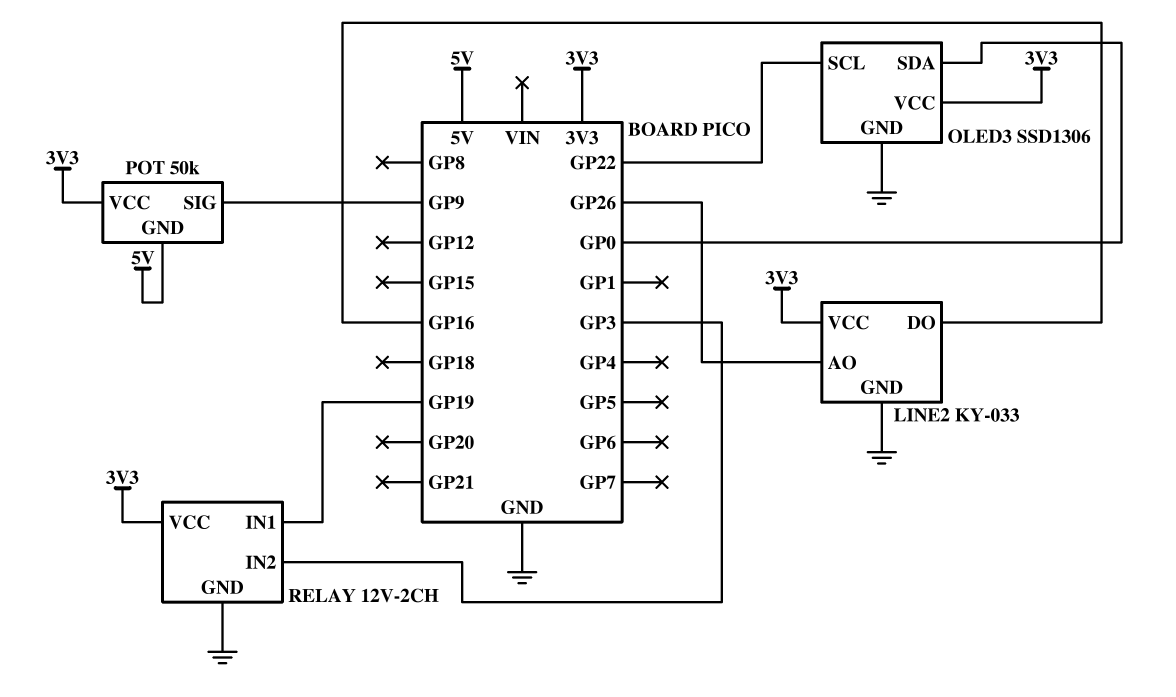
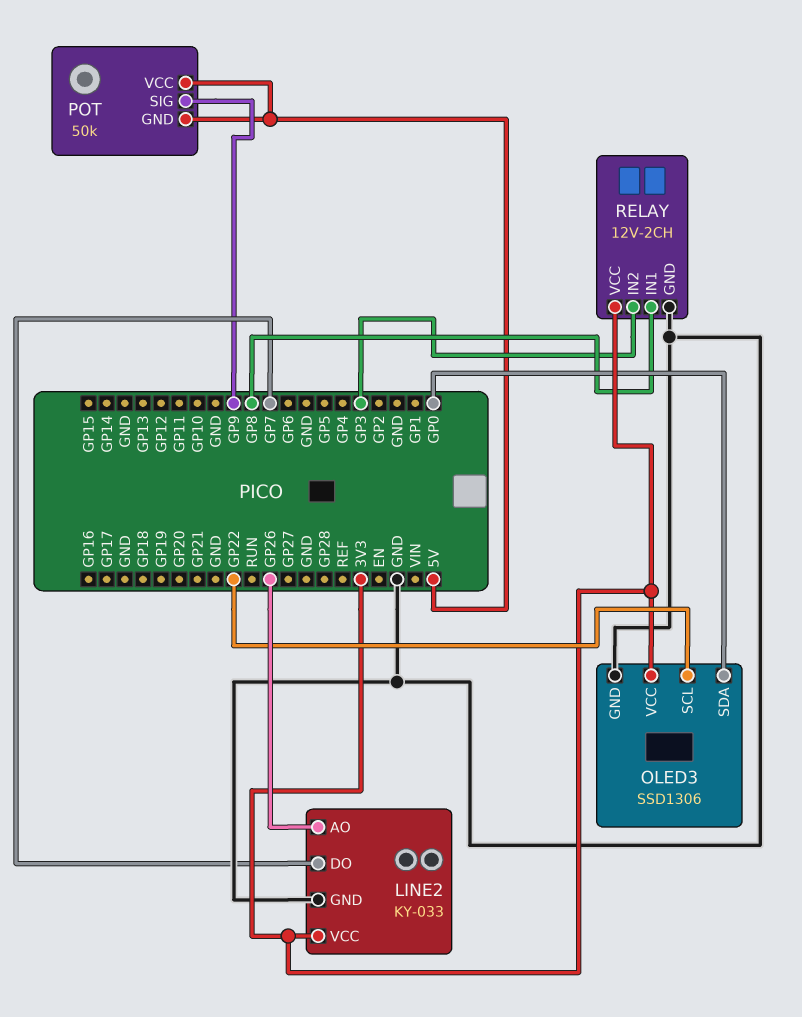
LINE2 pin DO: GP16 -> GP7
POT pin VCC: 3V3 -> 5V
RELAY pin IN1: GP19 -> GP8

